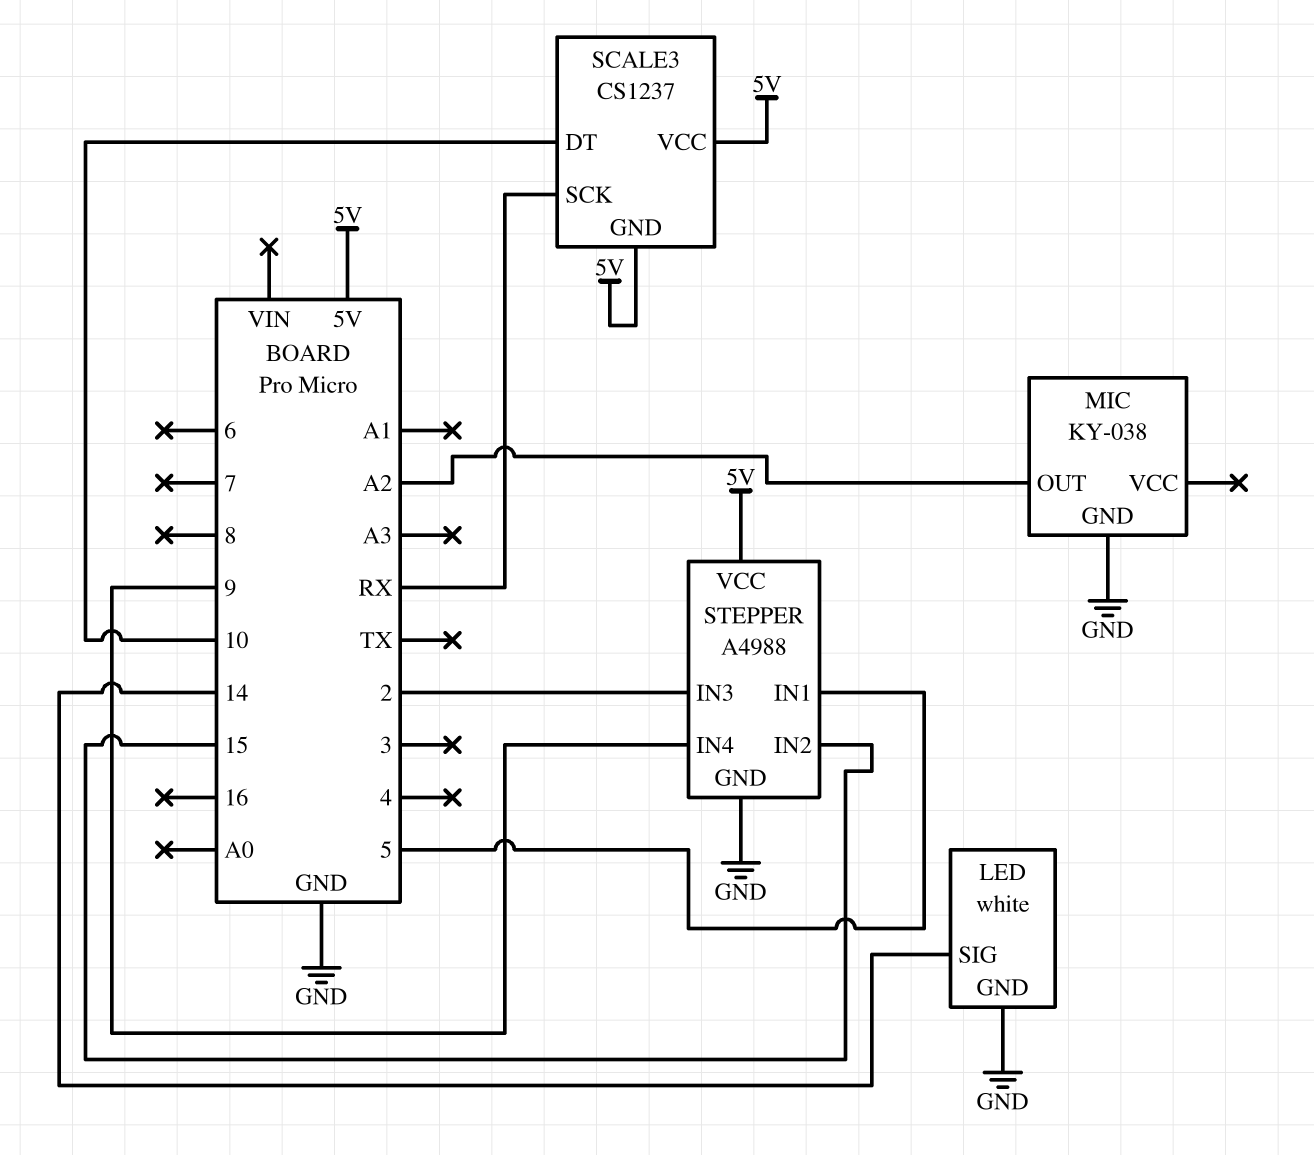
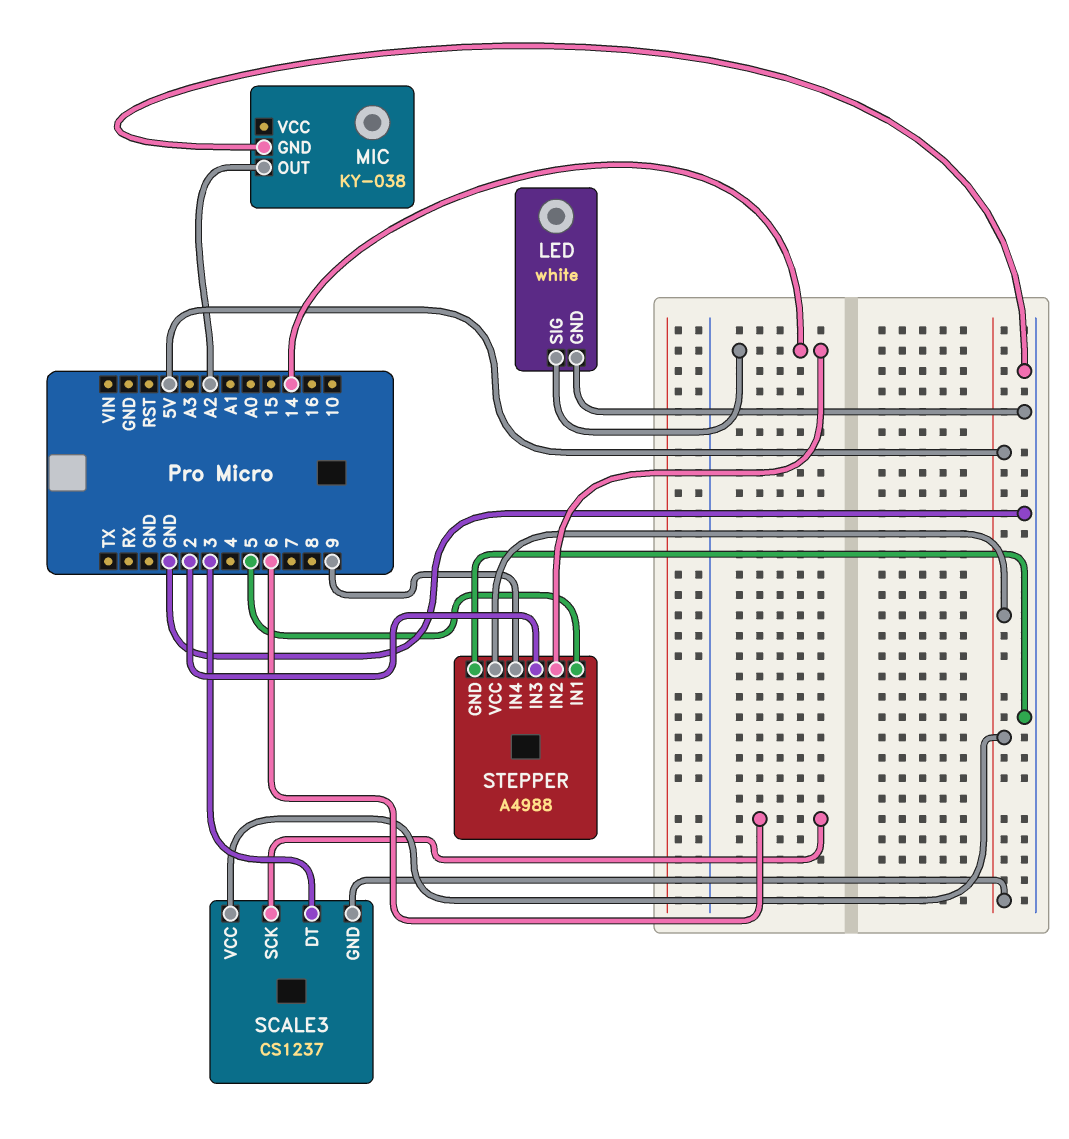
SCALE3 pin DT: 10 -> 3
SCALE3 pin SCK: RX -> 6
STEPPER pin IN2: 15 -> 14

